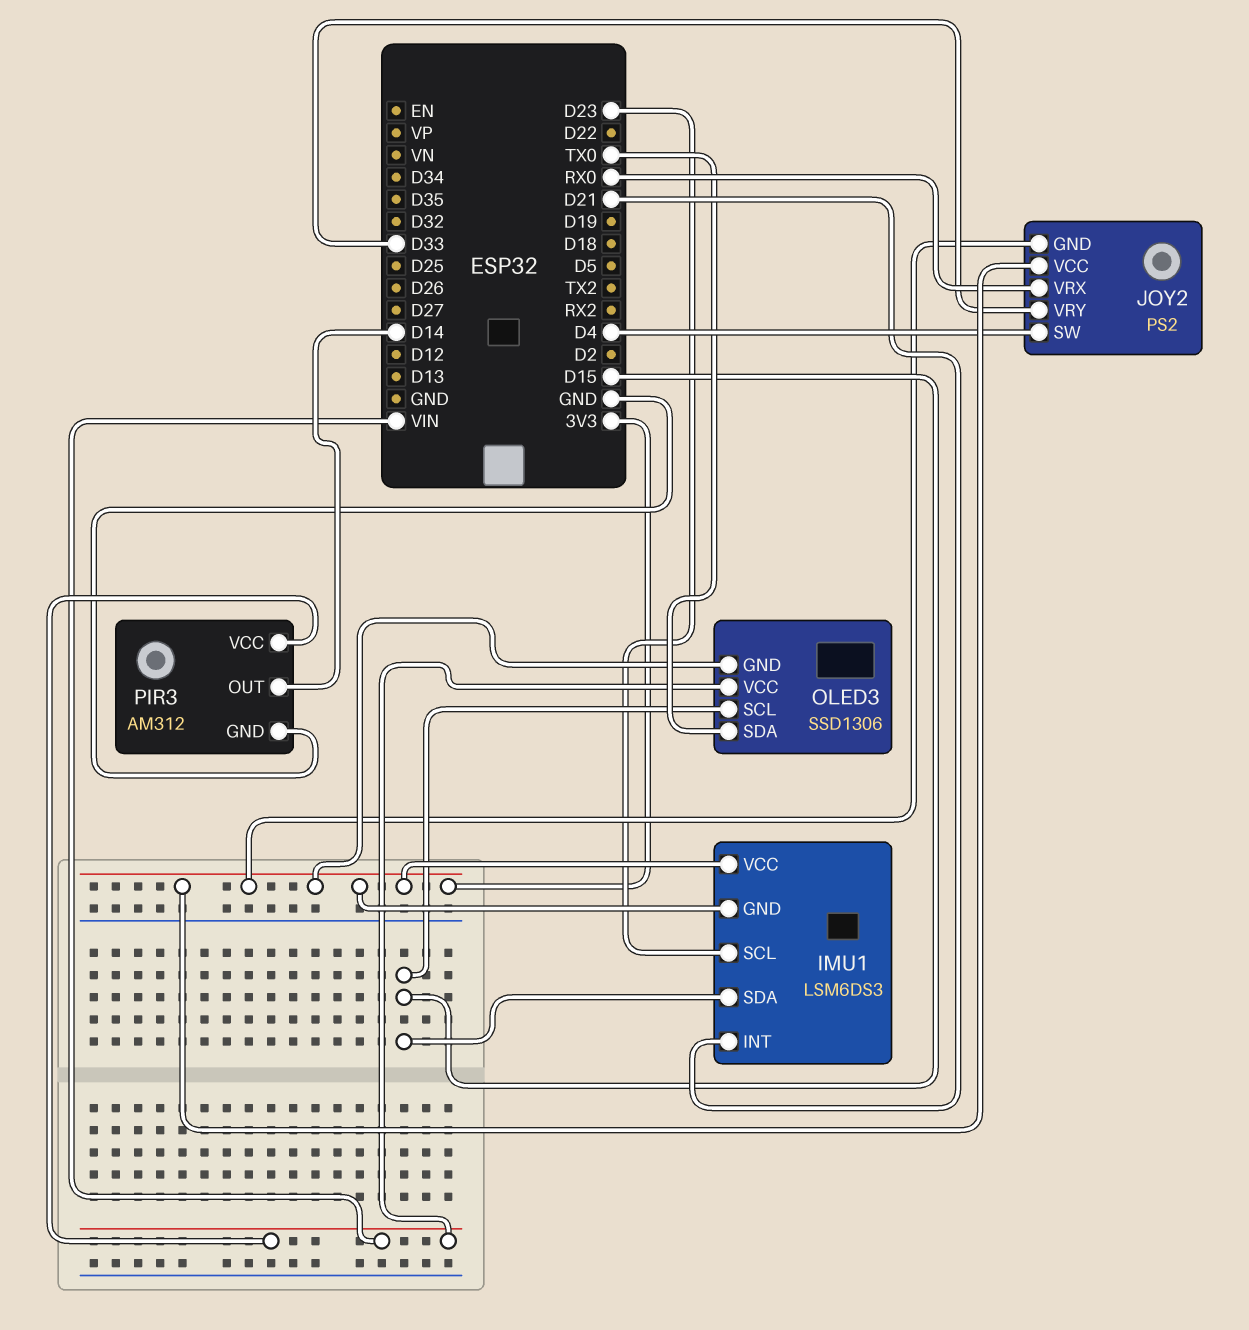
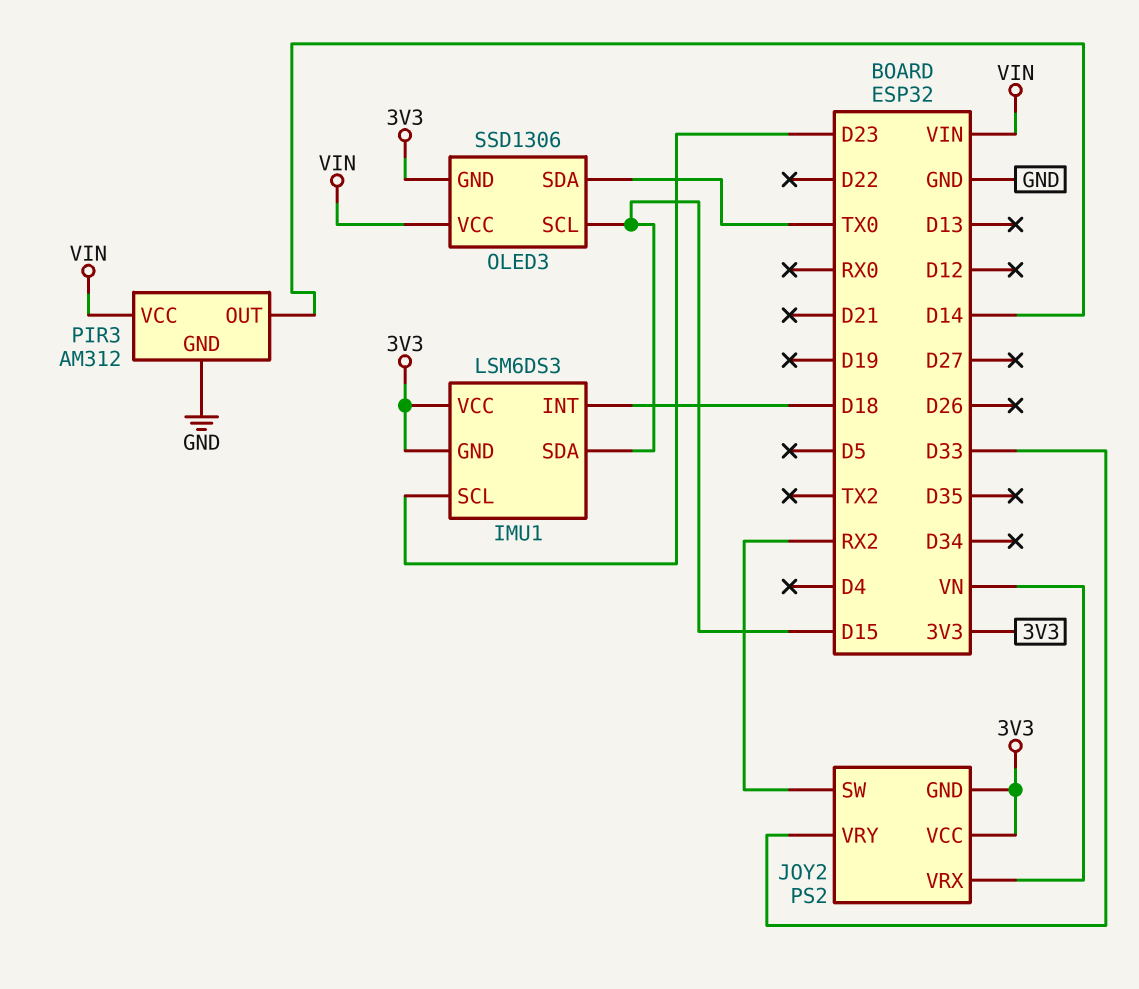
IMU1 pin INT: D21 -> D18
JOY2 pin SW: D4 -> RX2
JOY2 pin VRX: RX0 -> VN

